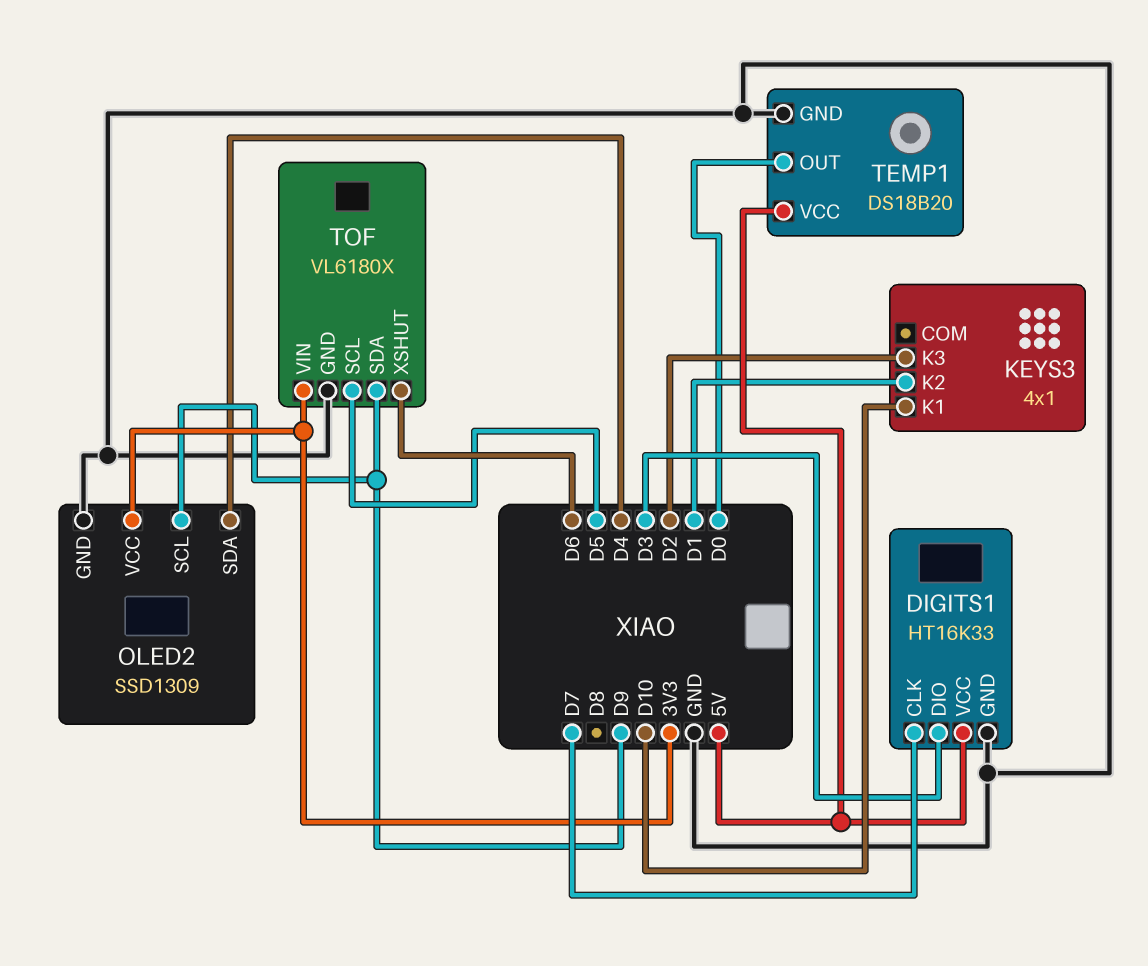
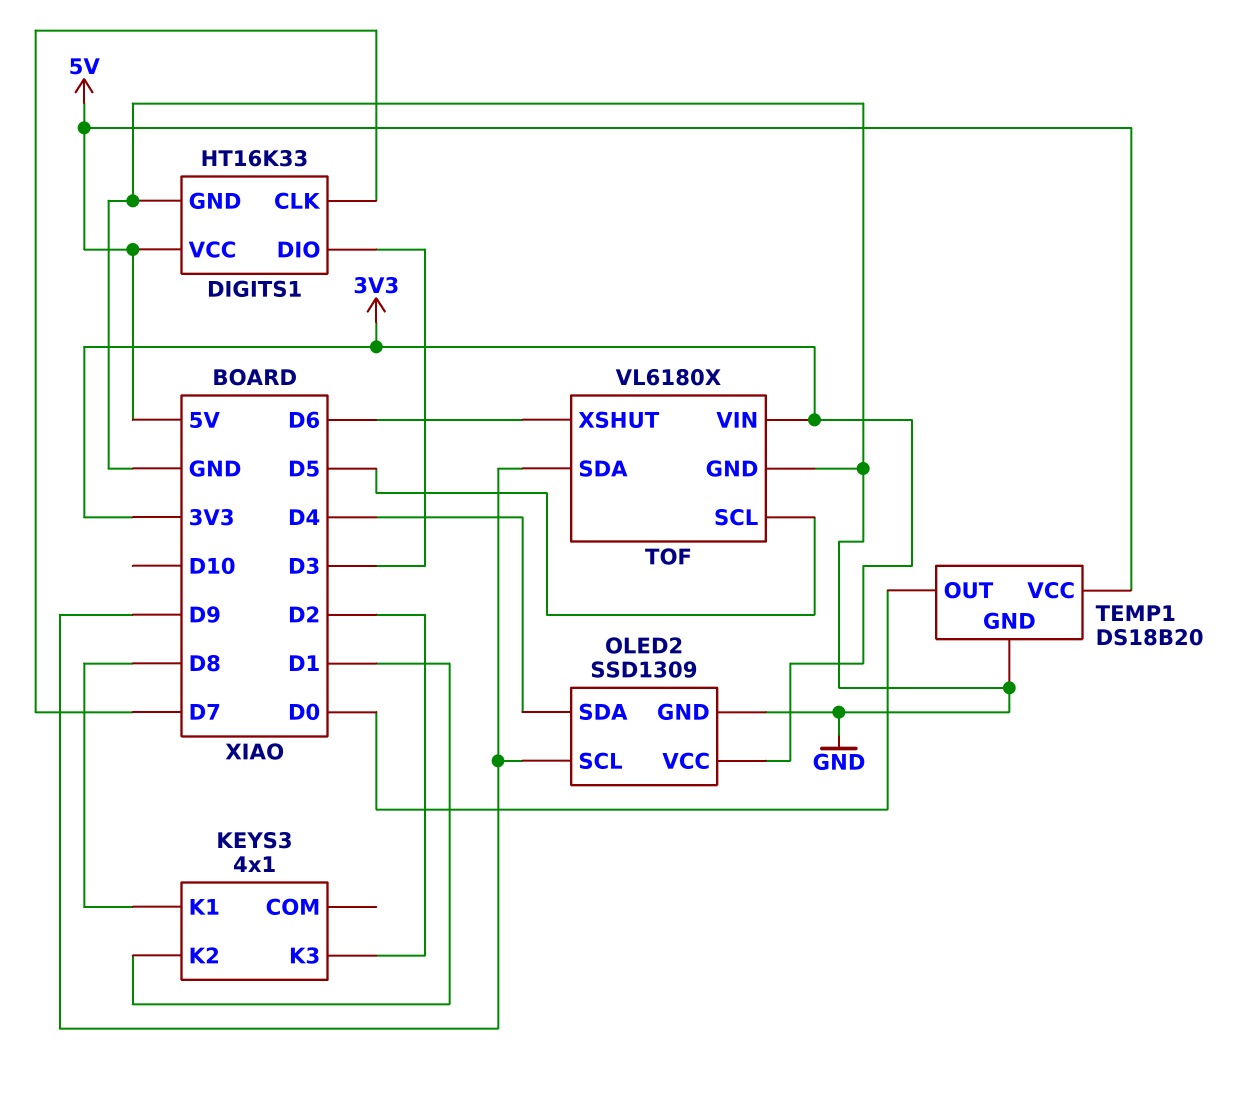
KEYS3 pin K1: D10 -> D8

